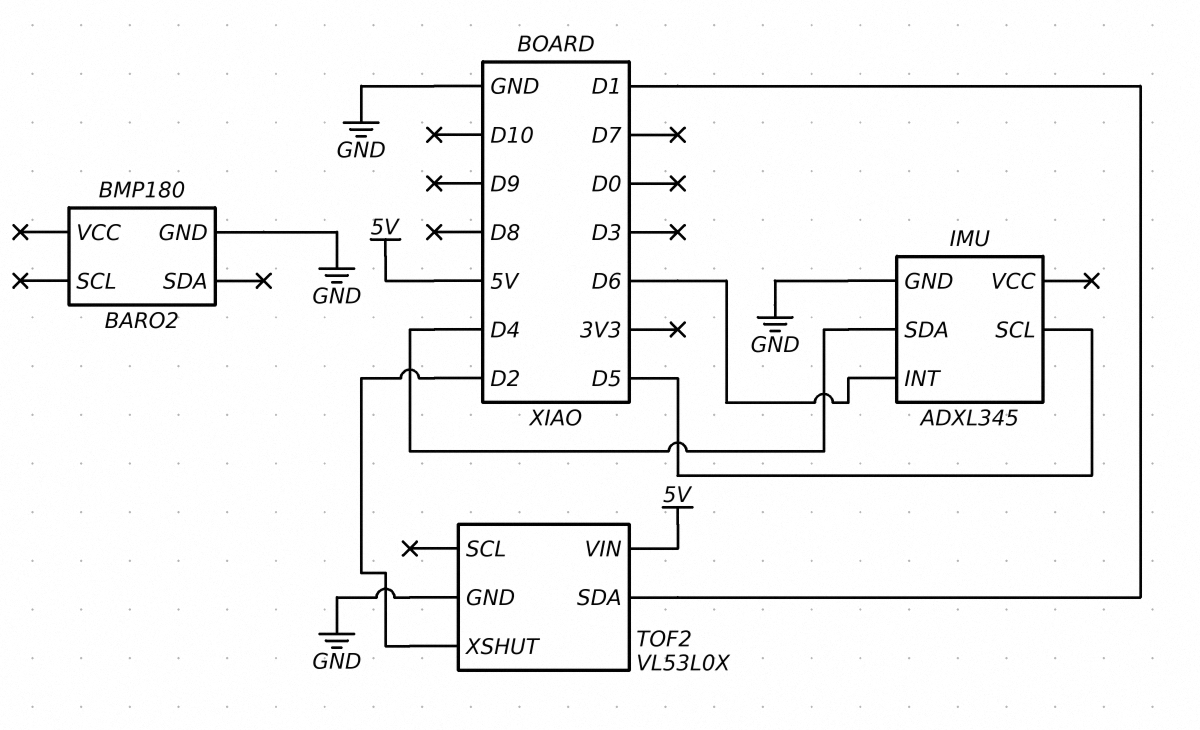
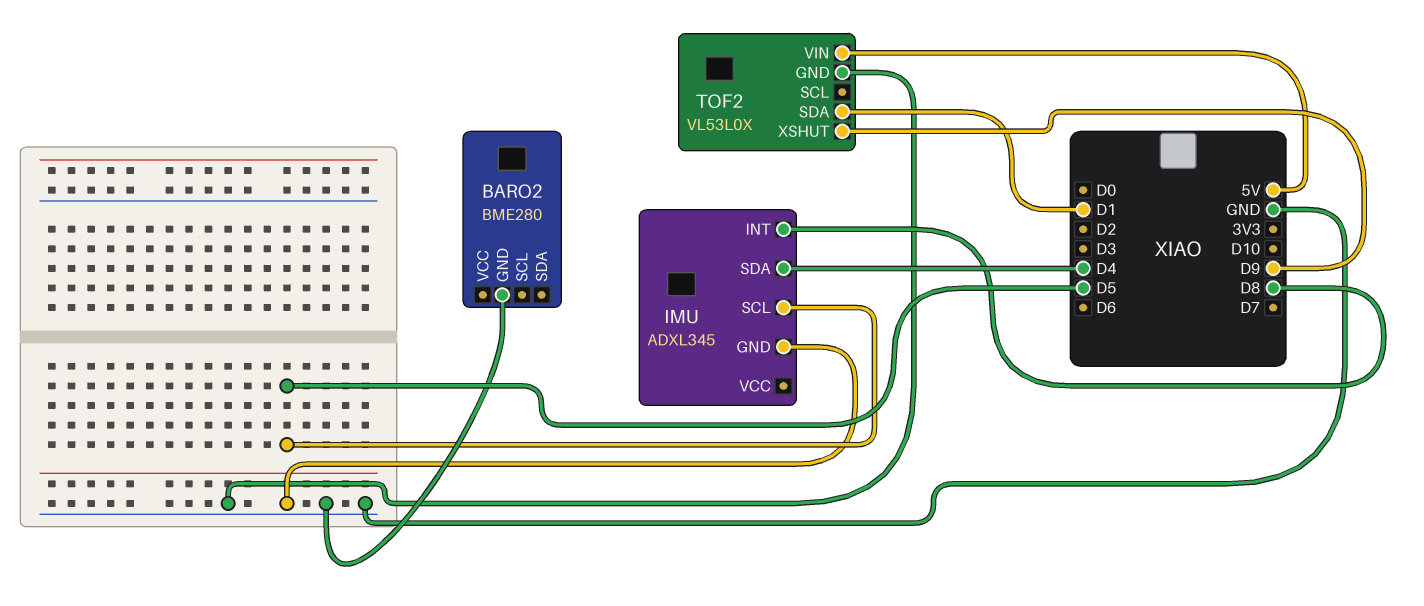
BARO2: BMP180 -> BME280
IMU pin INT: D6 -> D8
TOF2 pin XSHUT: D2 -> D9

